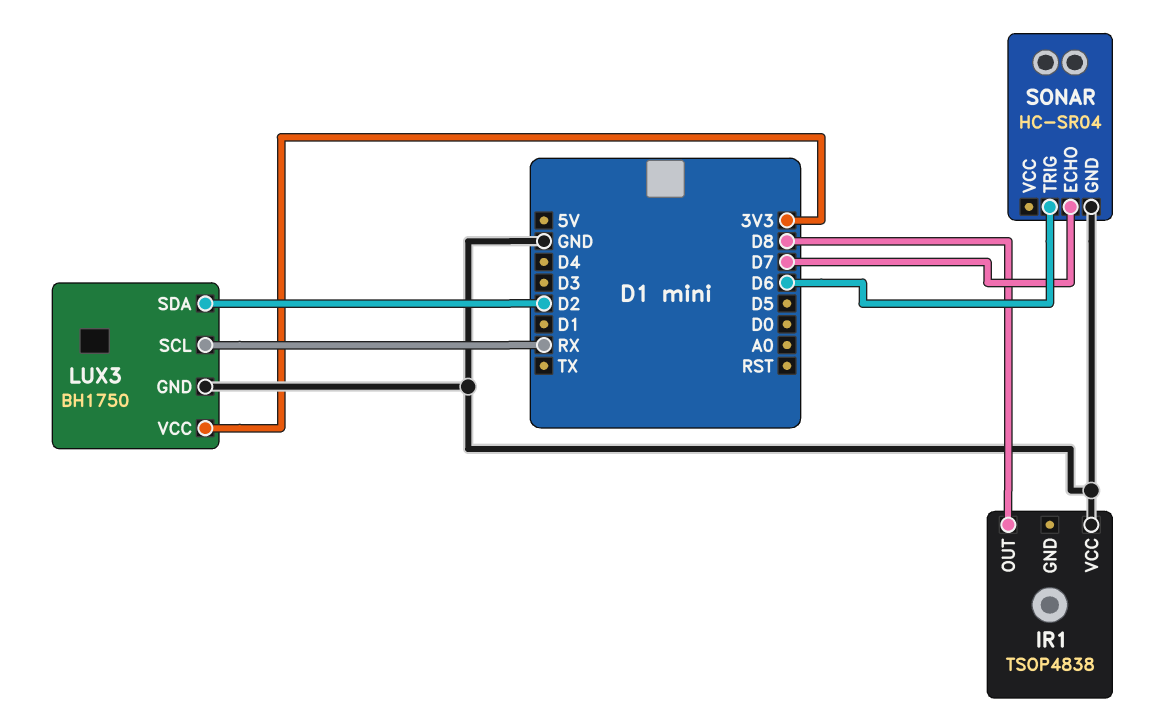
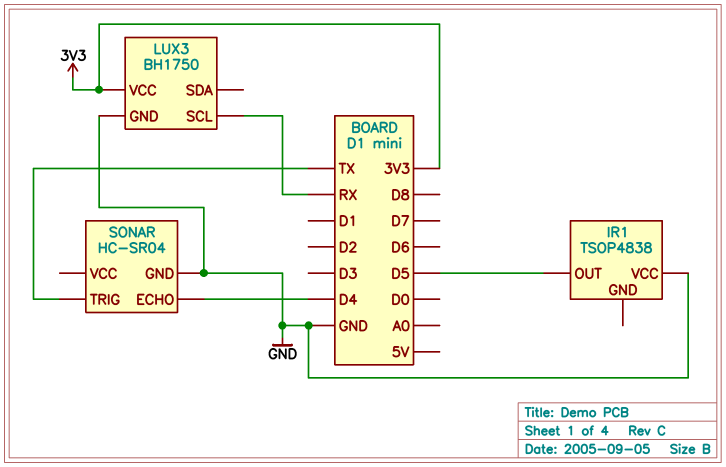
IR1 pin OUT: D8 -> D5
LUX3 pin SDA: D2 -> none
SONAR pin ECHO: D7 -> D4
SONAR pin TRIG: D6 -> TX

